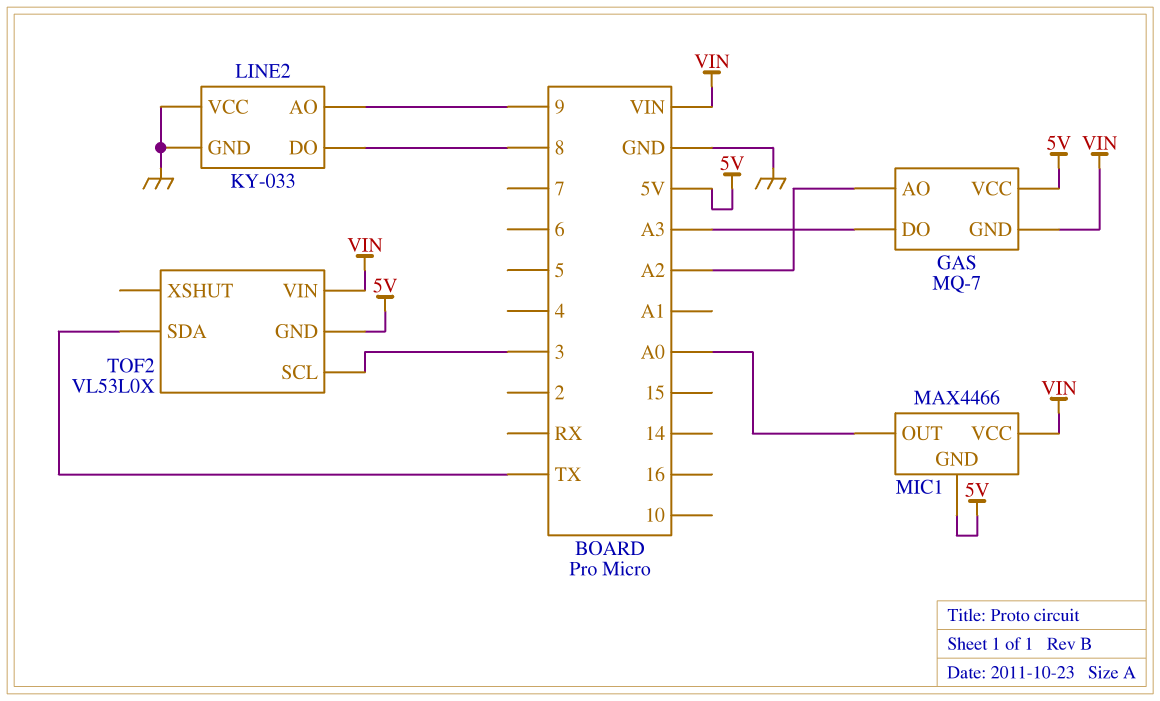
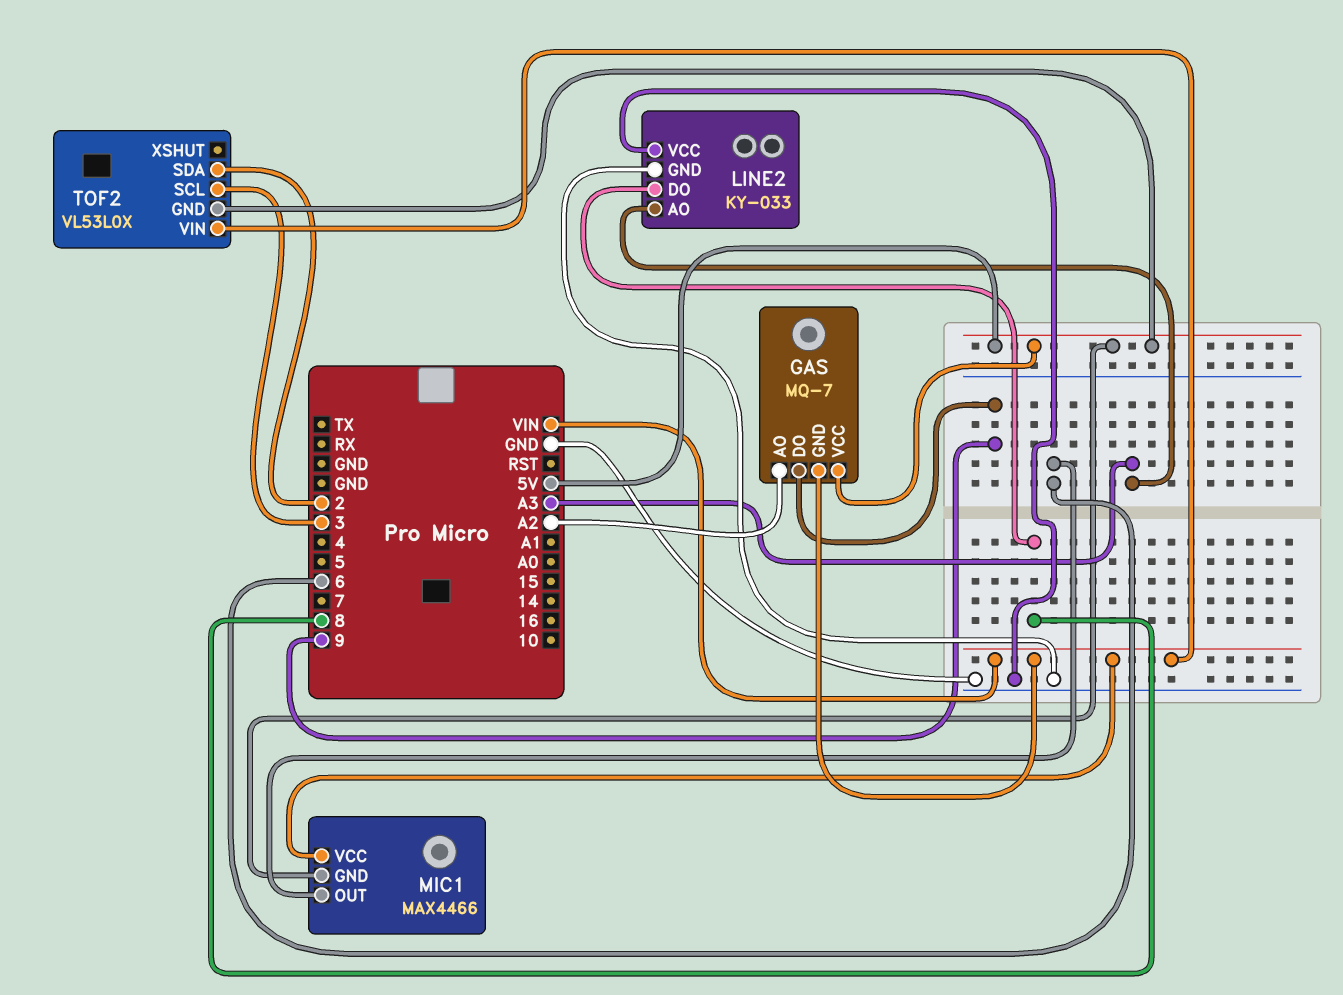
GAS pin DO: A3 -> 9
LINE2 pin AO: 9 -> A3
MIC1 pin OUT: A0 -> 6
TOF2 pin SDA: TX -> 2

